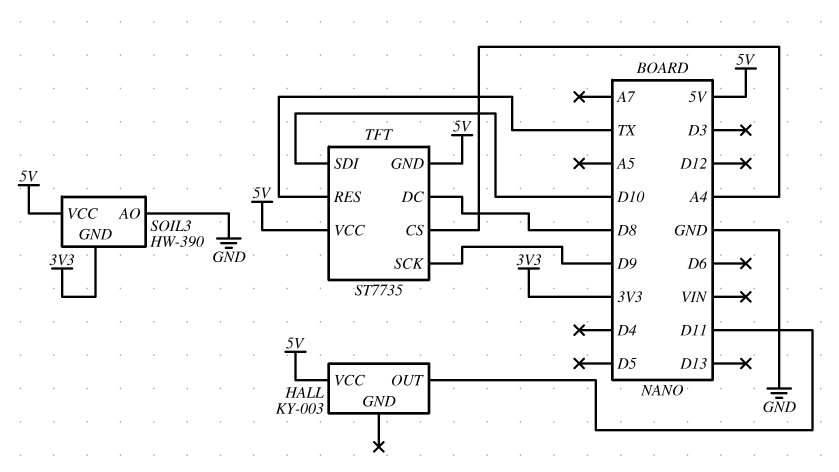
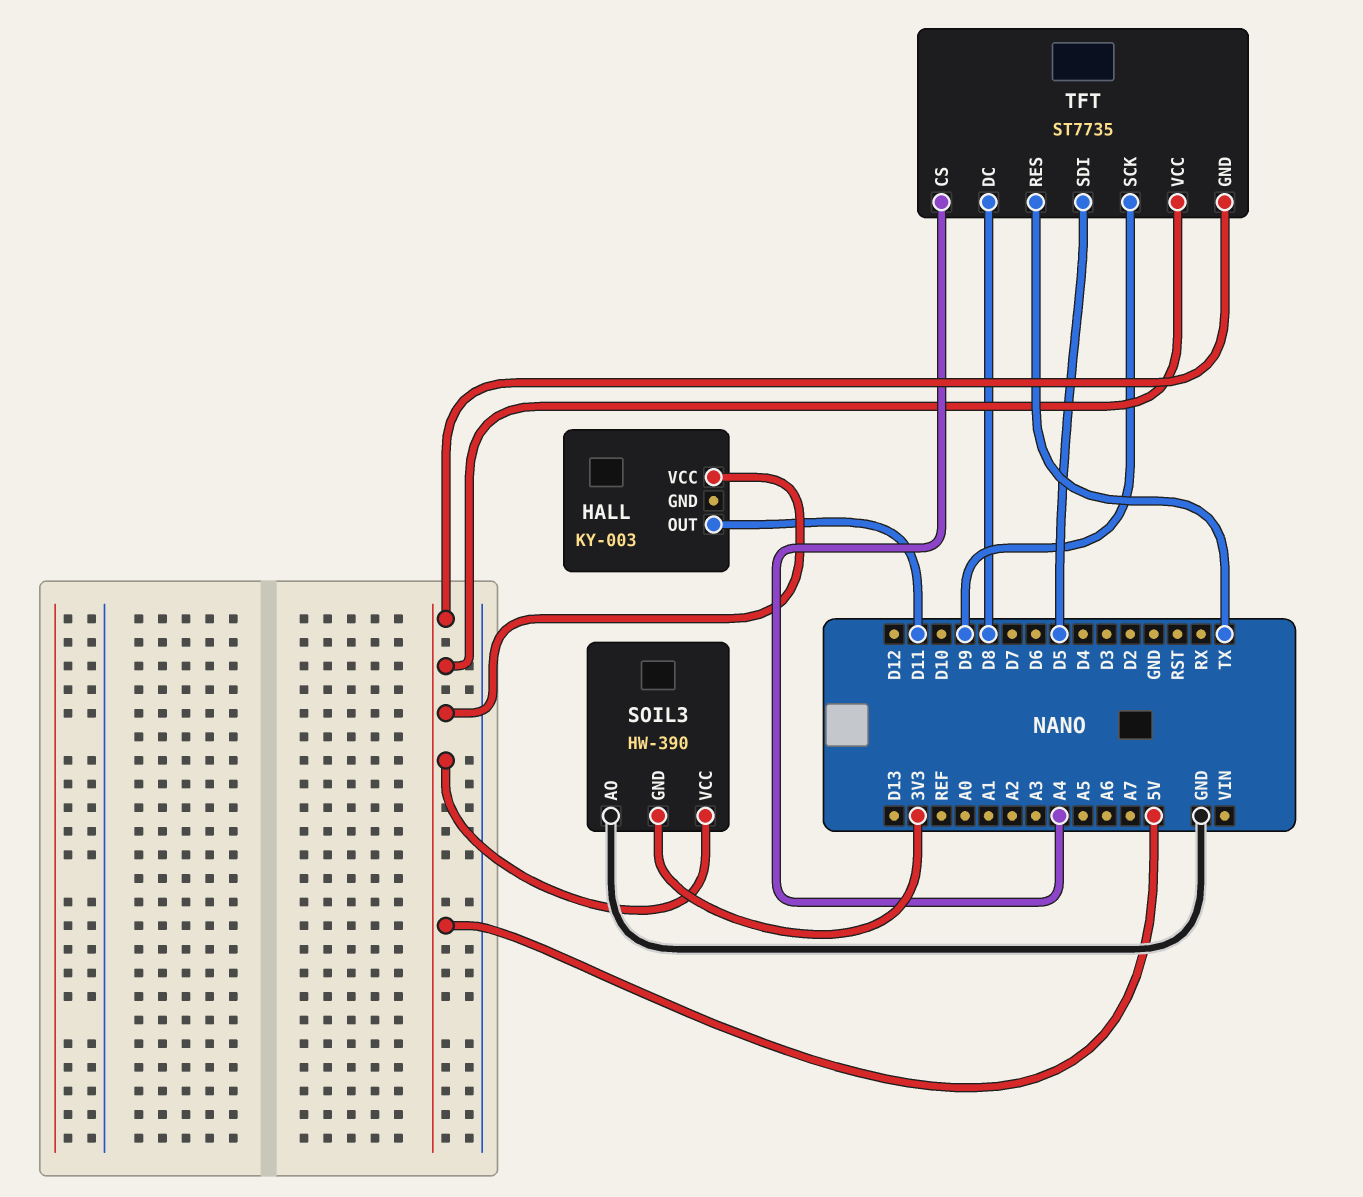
TFT pin SDI: D10 -> D5

